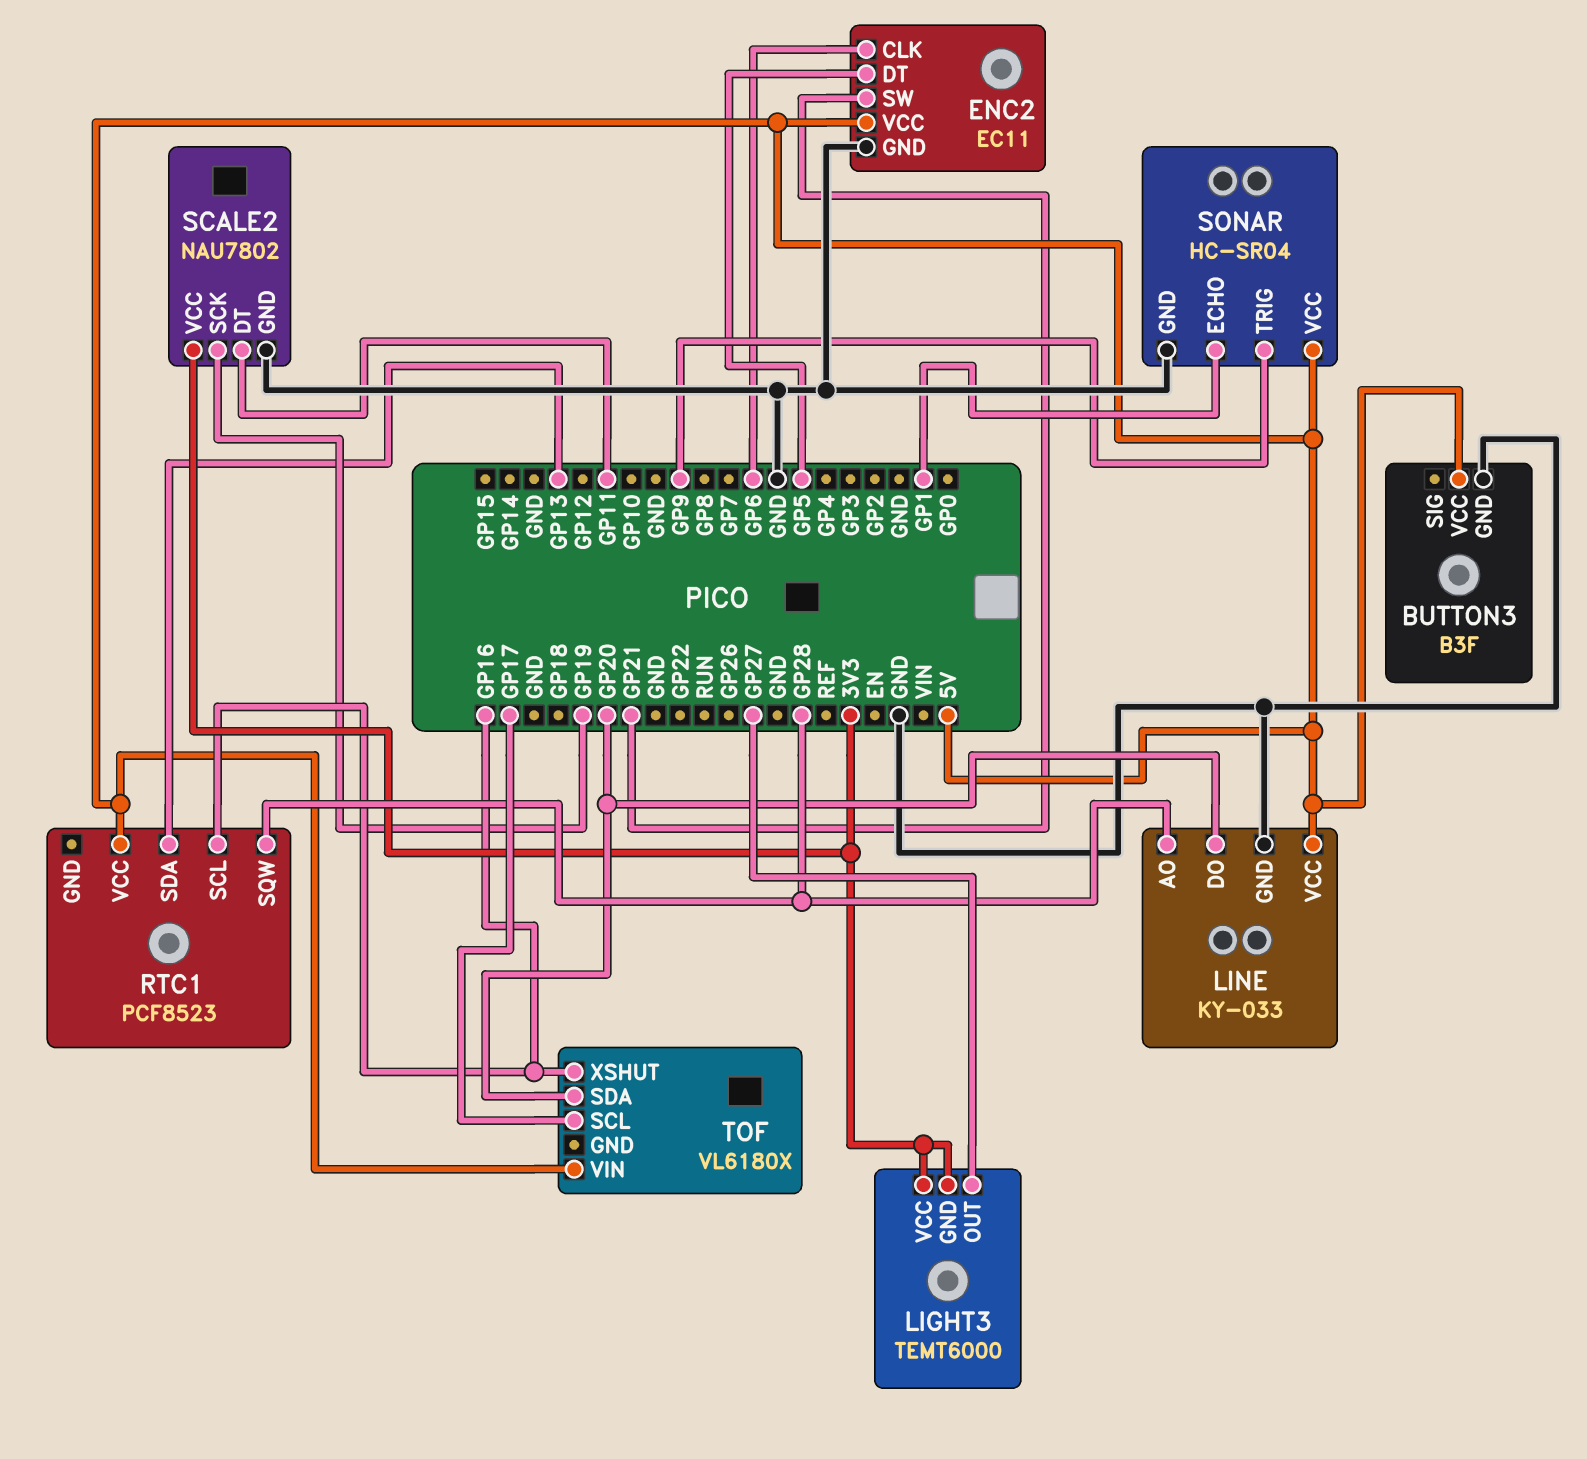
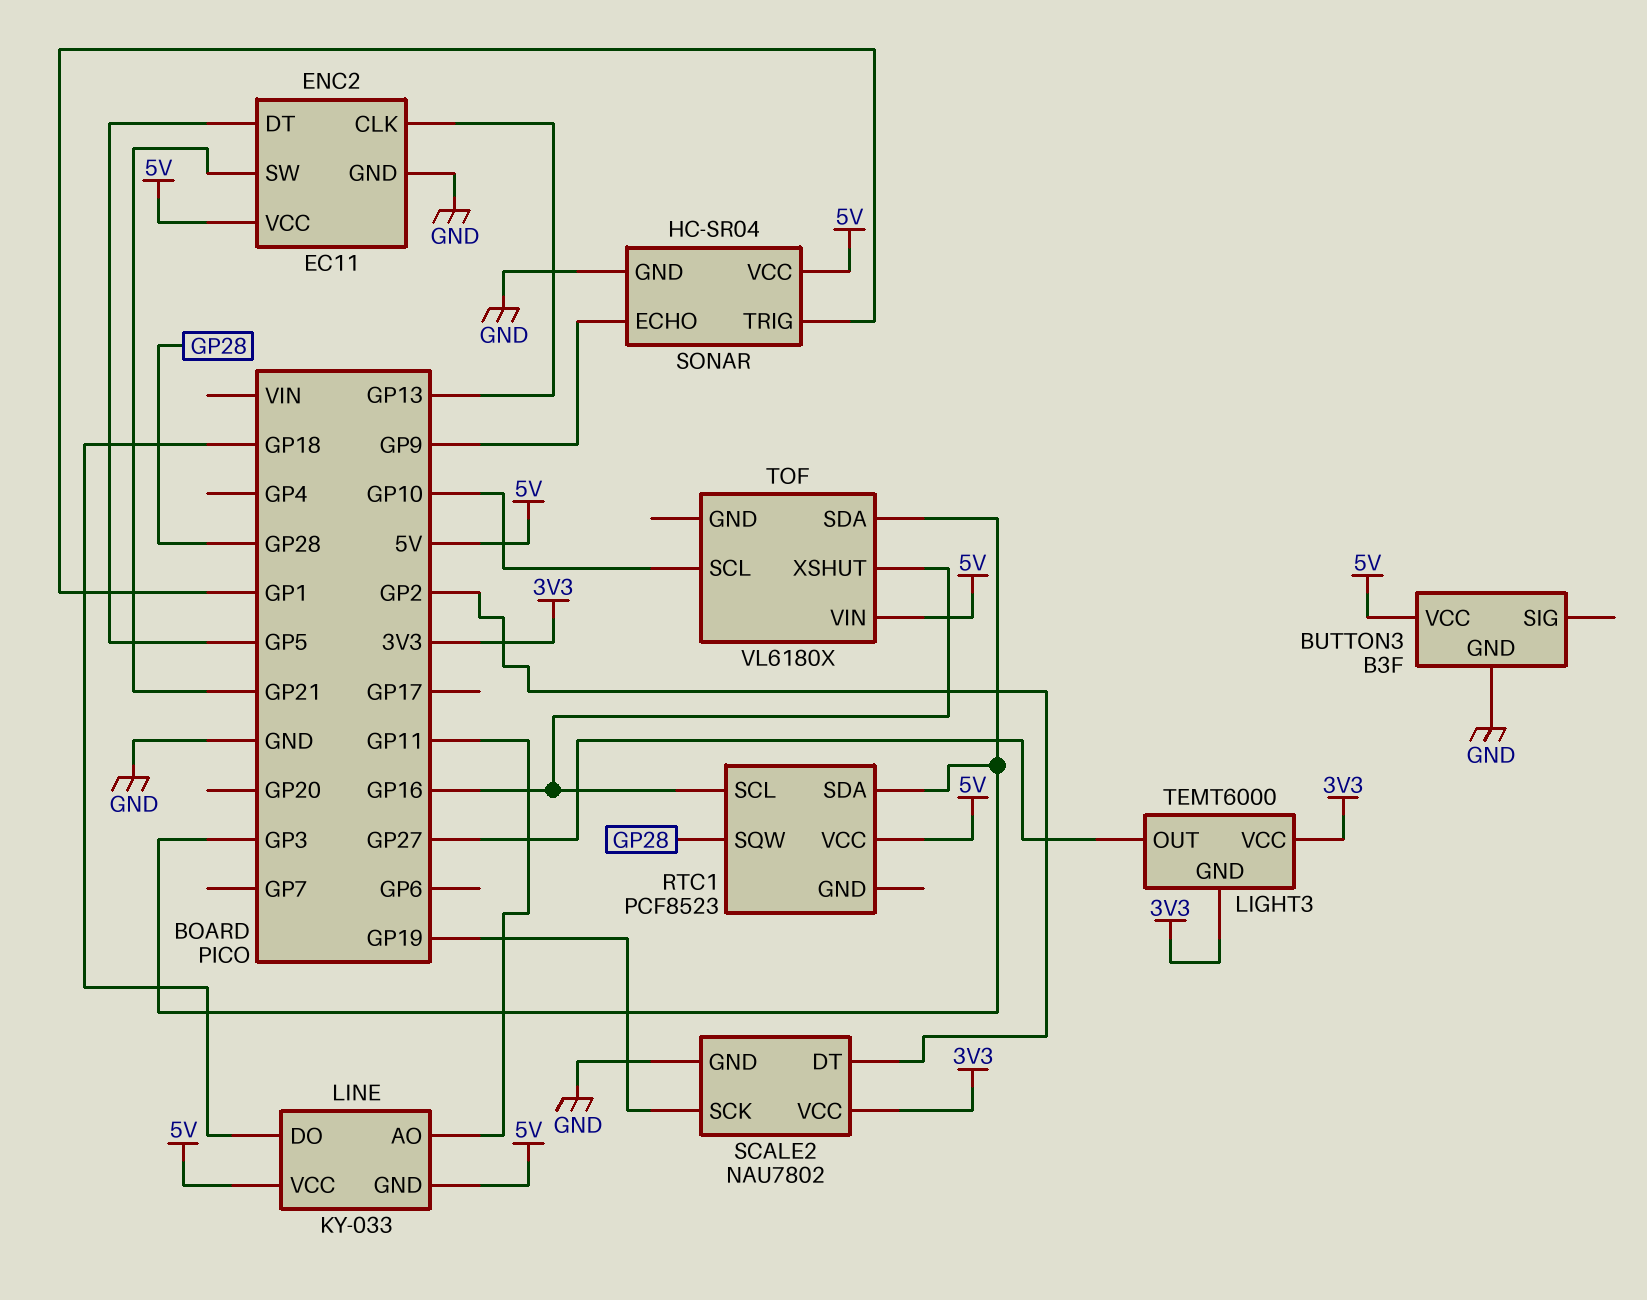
ENC2 pin CLK: GP6 -> GP13
LINE pin AO: GP28 -> GP11
LINE pin DO: GP20 -> GP18
LINE pin GND: GND -> 5V
RTC1 pin SDA: GP13 -> GP3
SCALE2 pin DT: GP11 -> GP2
SONAR pin ECHO: GP1 -> GP9
SONAR pin TRIG: GP9 -> GP1
TOF pin SCL: GP17 -> GP10
TOF pin SDA: GP20 -> GP3

